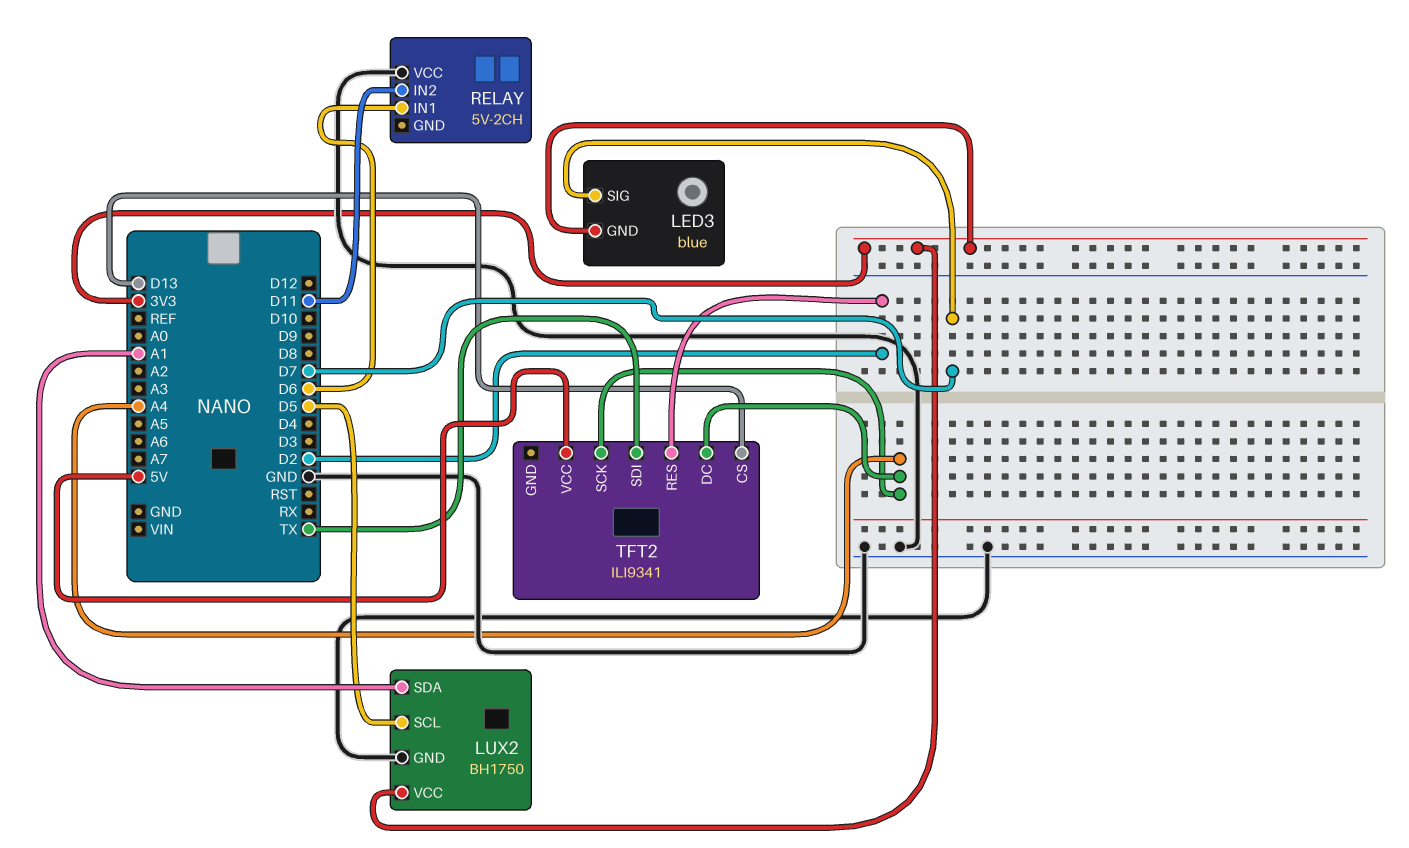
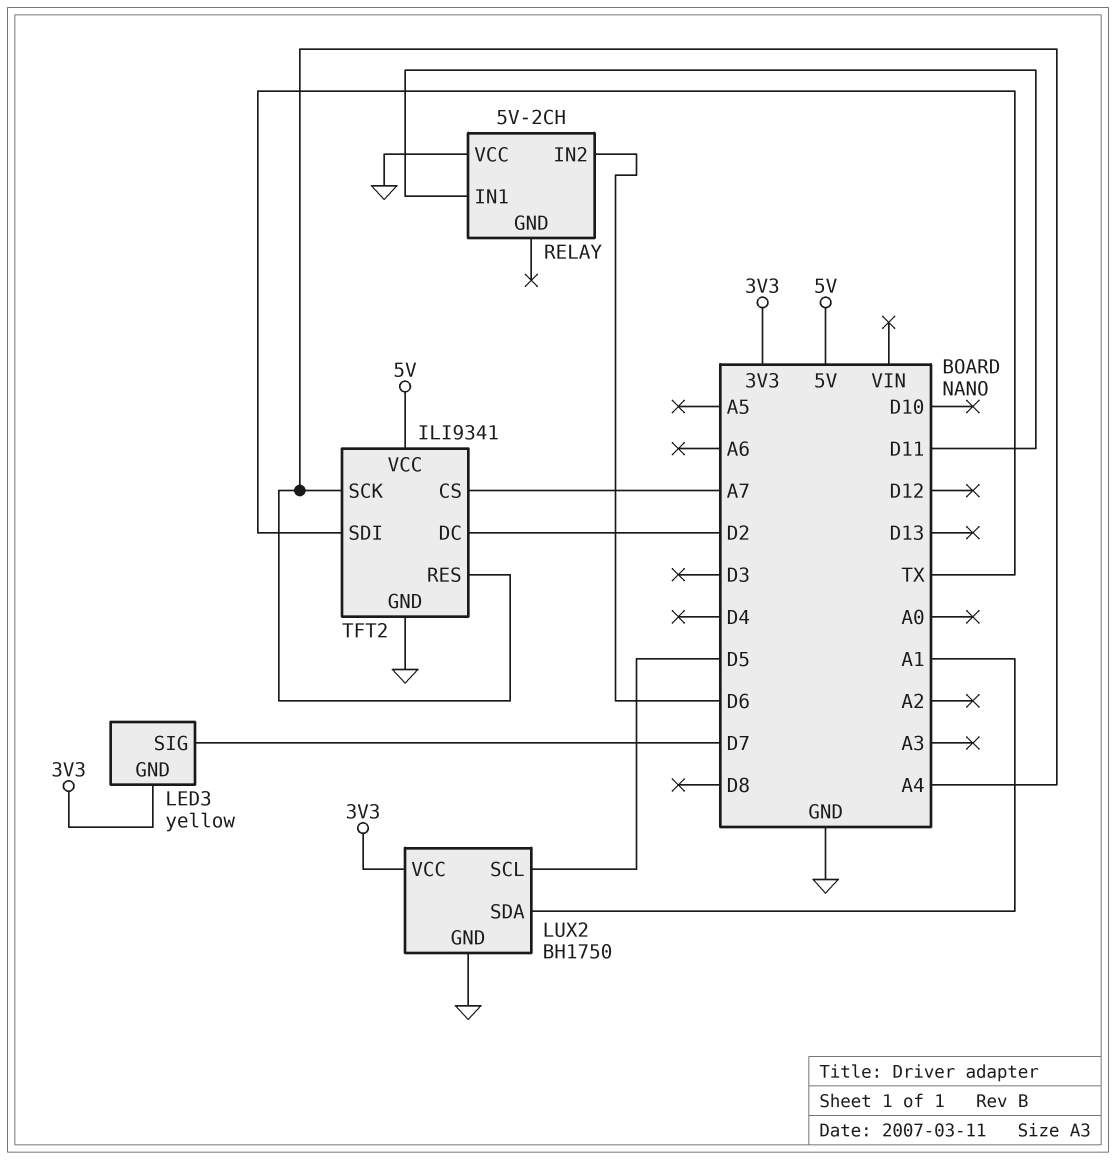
LED3: blue -> yellow
RELAY pin IN1: D6 -> D11
RELAY pin IN2: D11 -> D6
TFT2 pin CS: D13 -> A7
TFT2 pin DC: A4 -> D2
TFT2 pin GND: none -> GND
TFT2 pin RES: D2 -> A4

